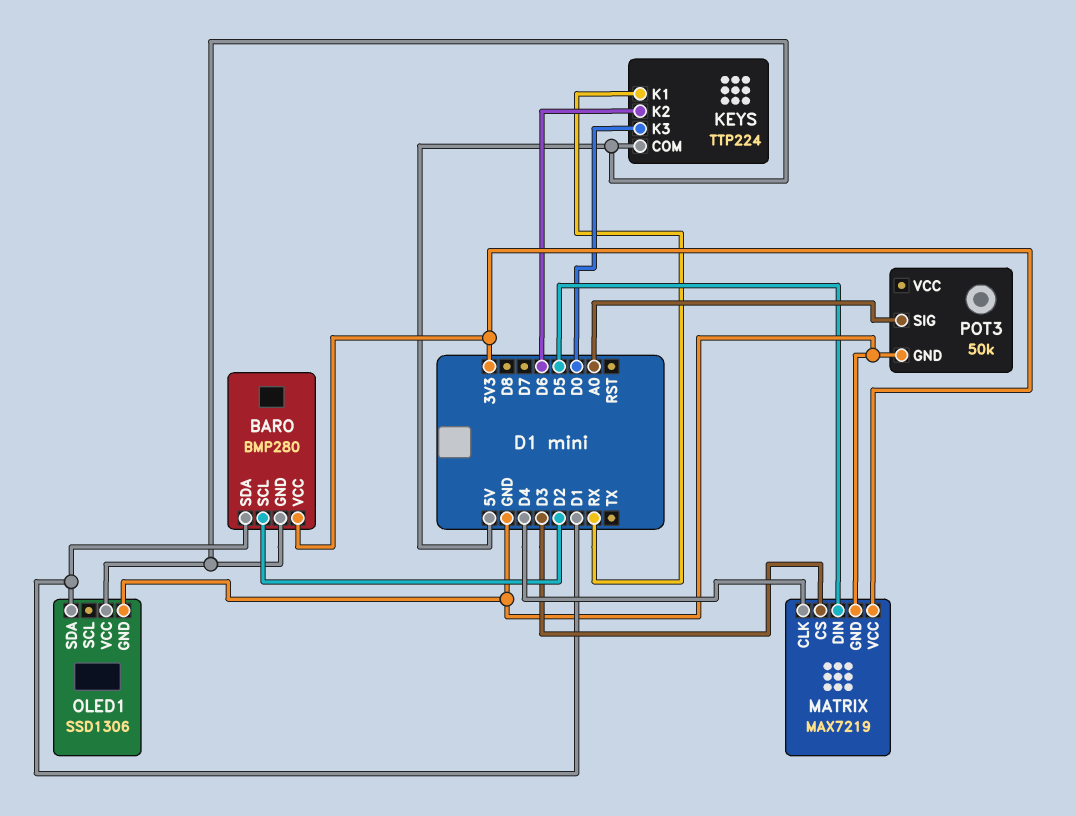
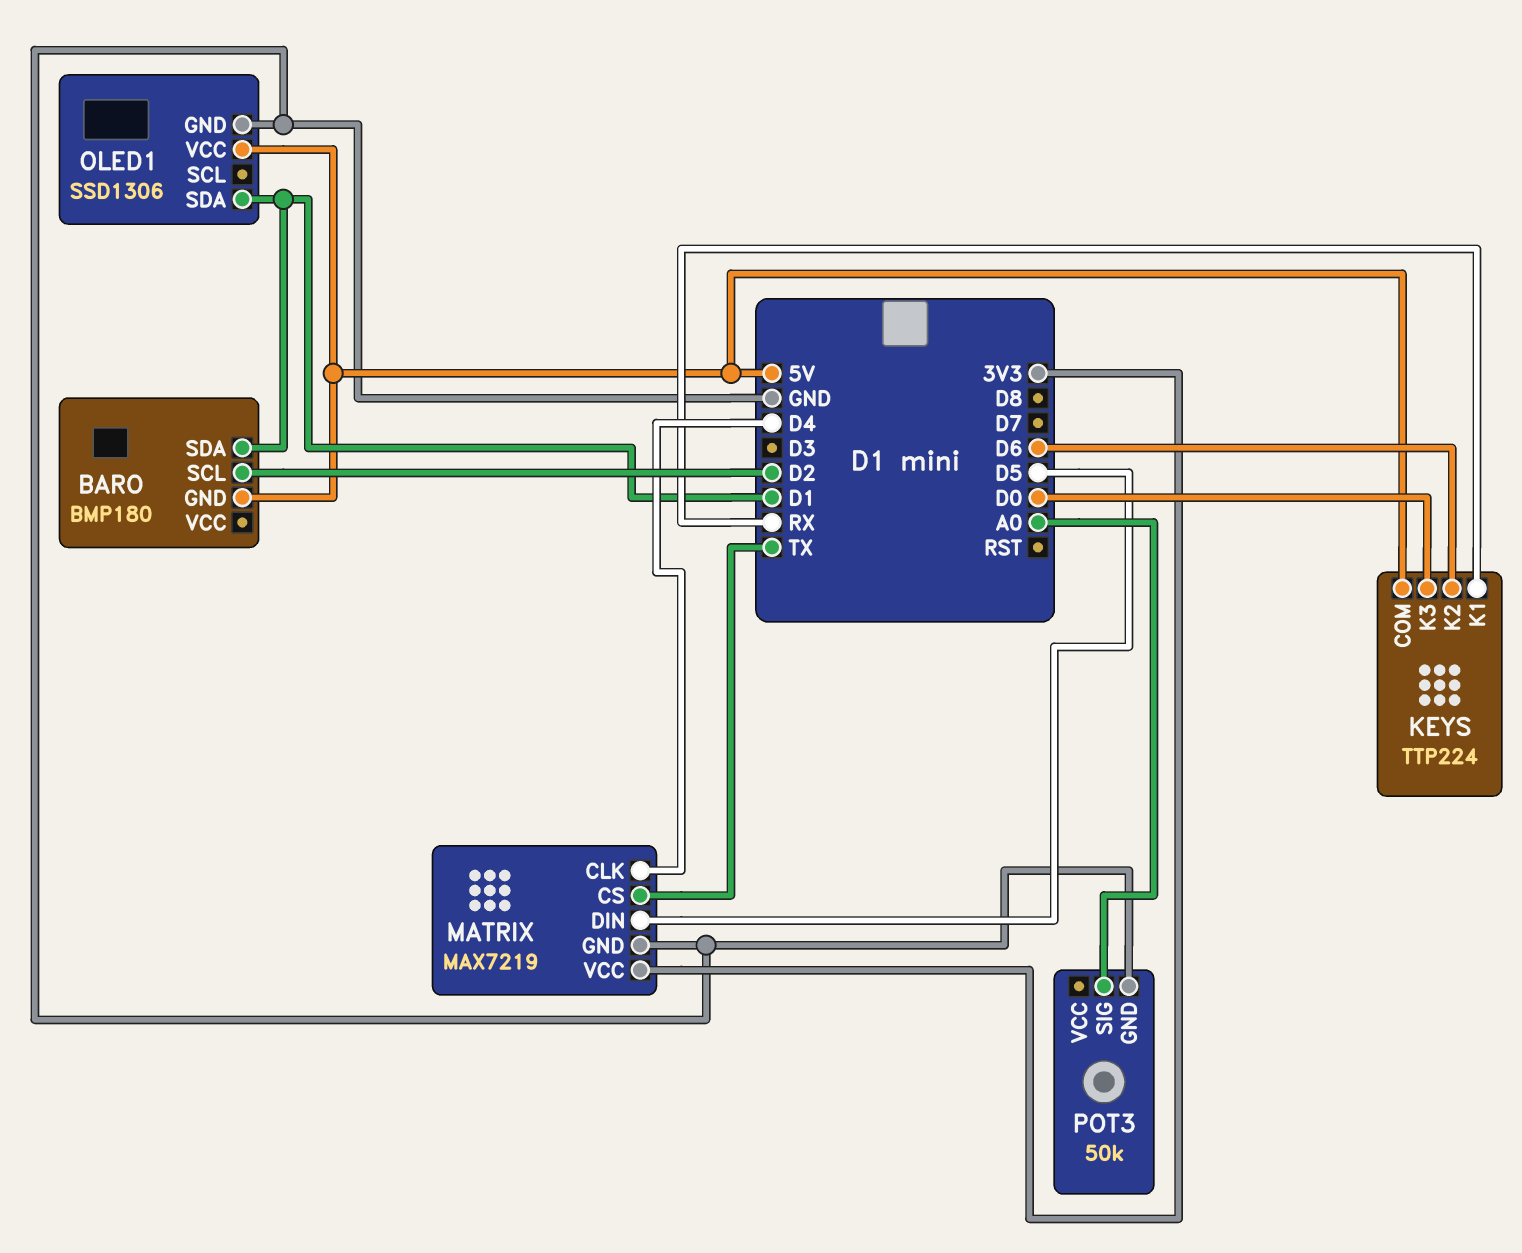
BARO: BMP280 -> BMP180
BARO pin VCC: 3V3 -> none
MATRIX pin CS: D3 -> TX

